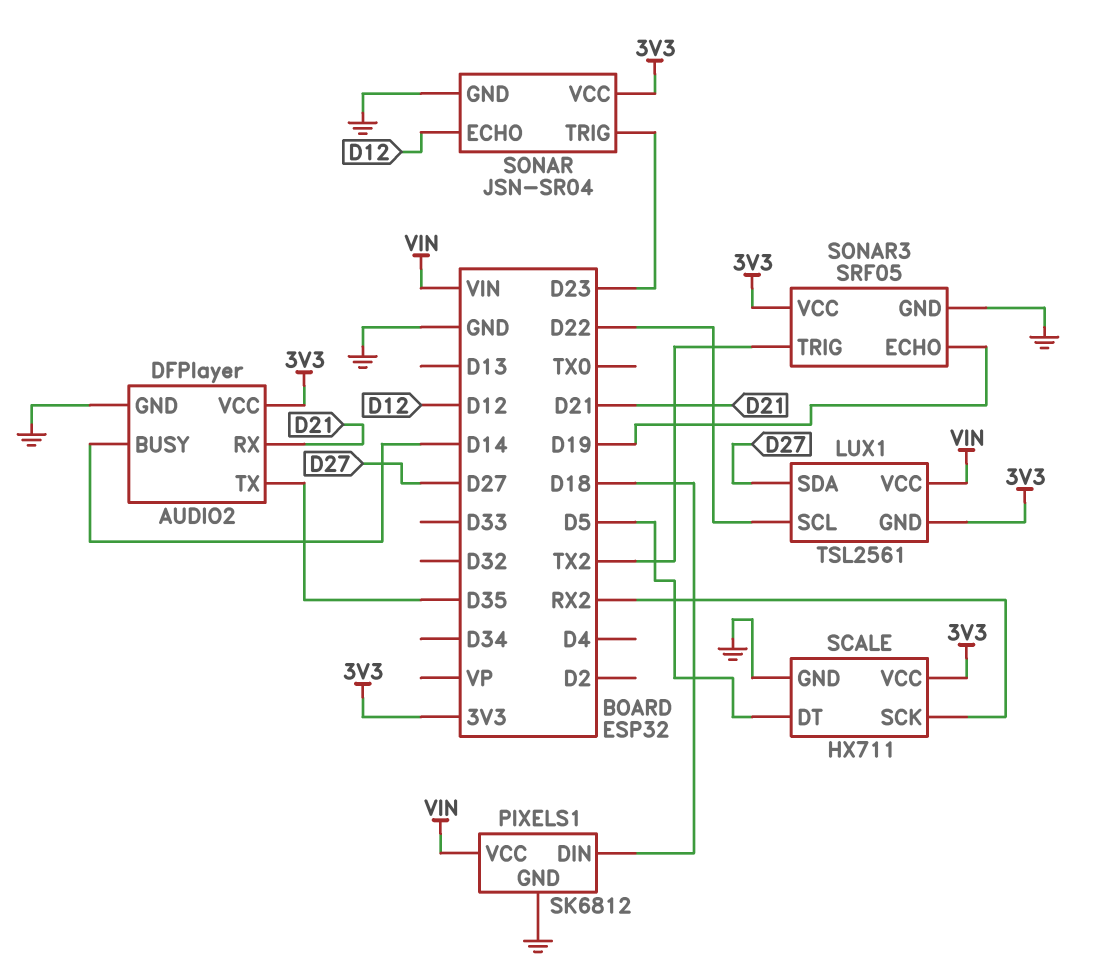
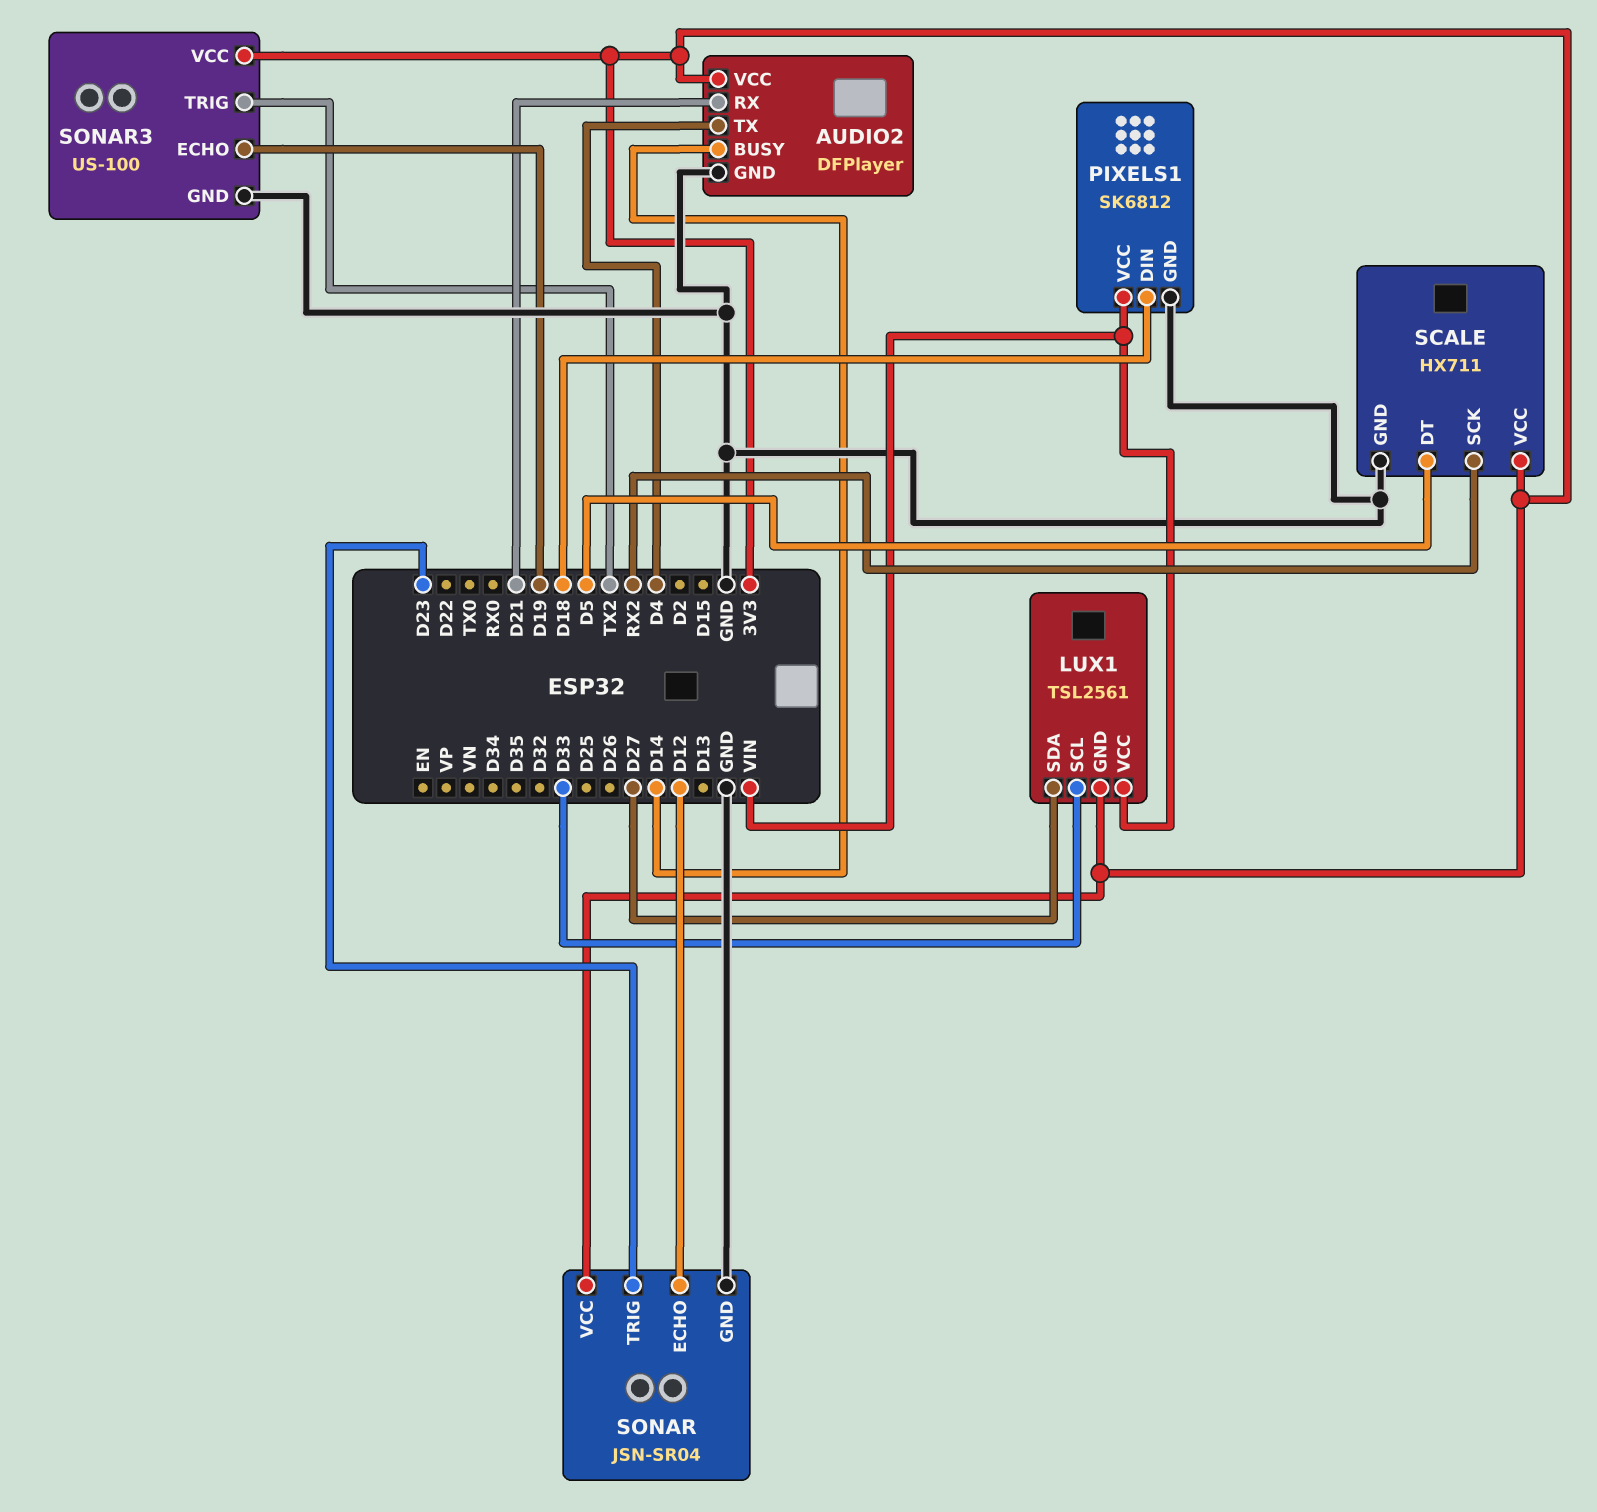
AUDIO2 pin TX: D35 -> D4
LUX1 pin SCL: D22 -> D33
SONAR3: SRF05 -> US-100

